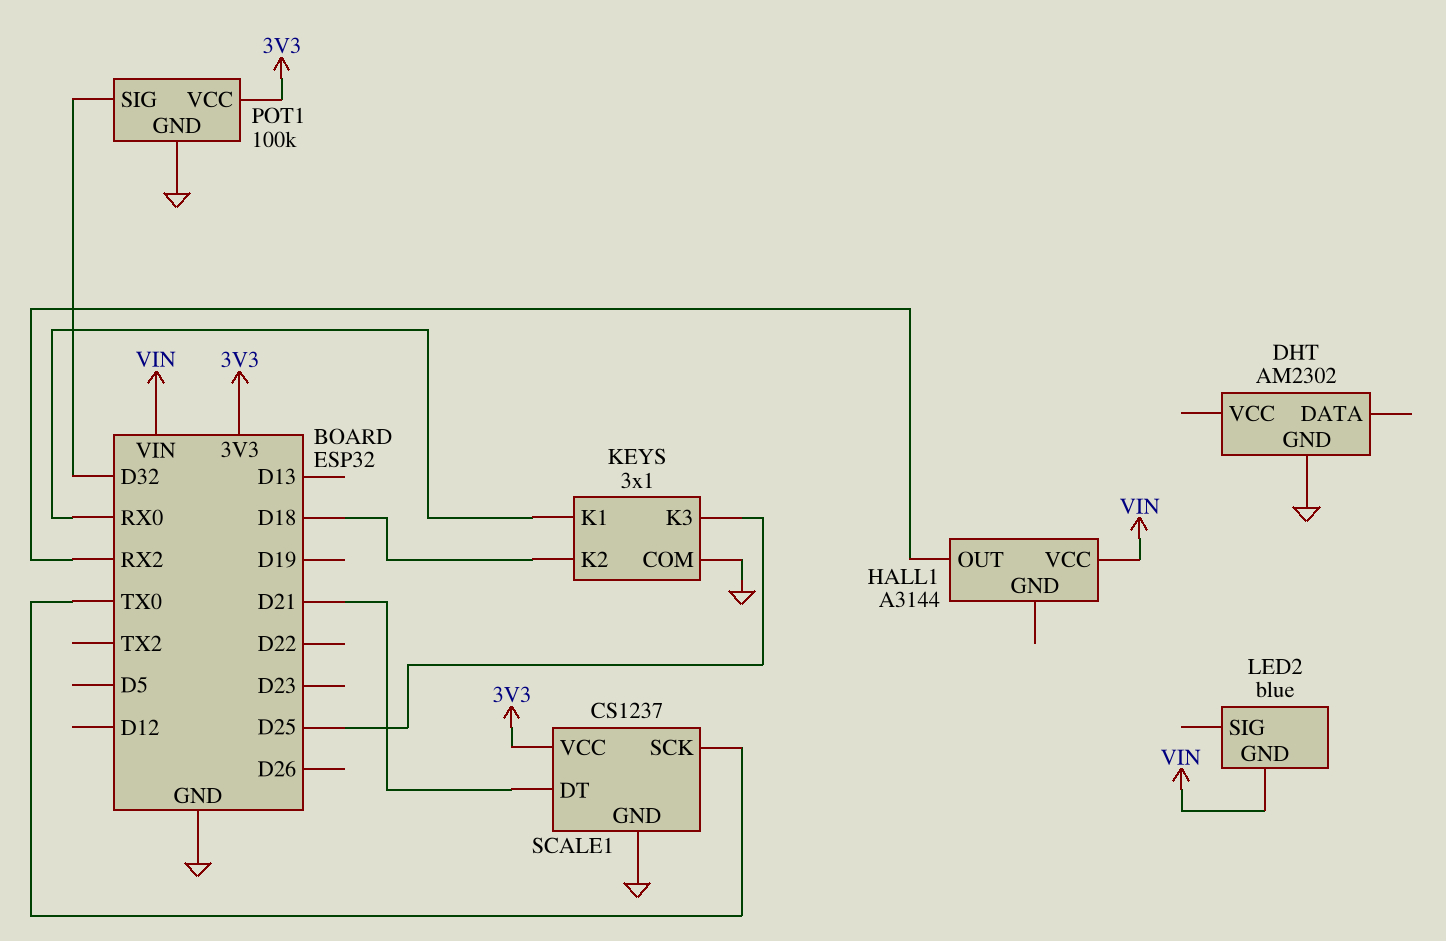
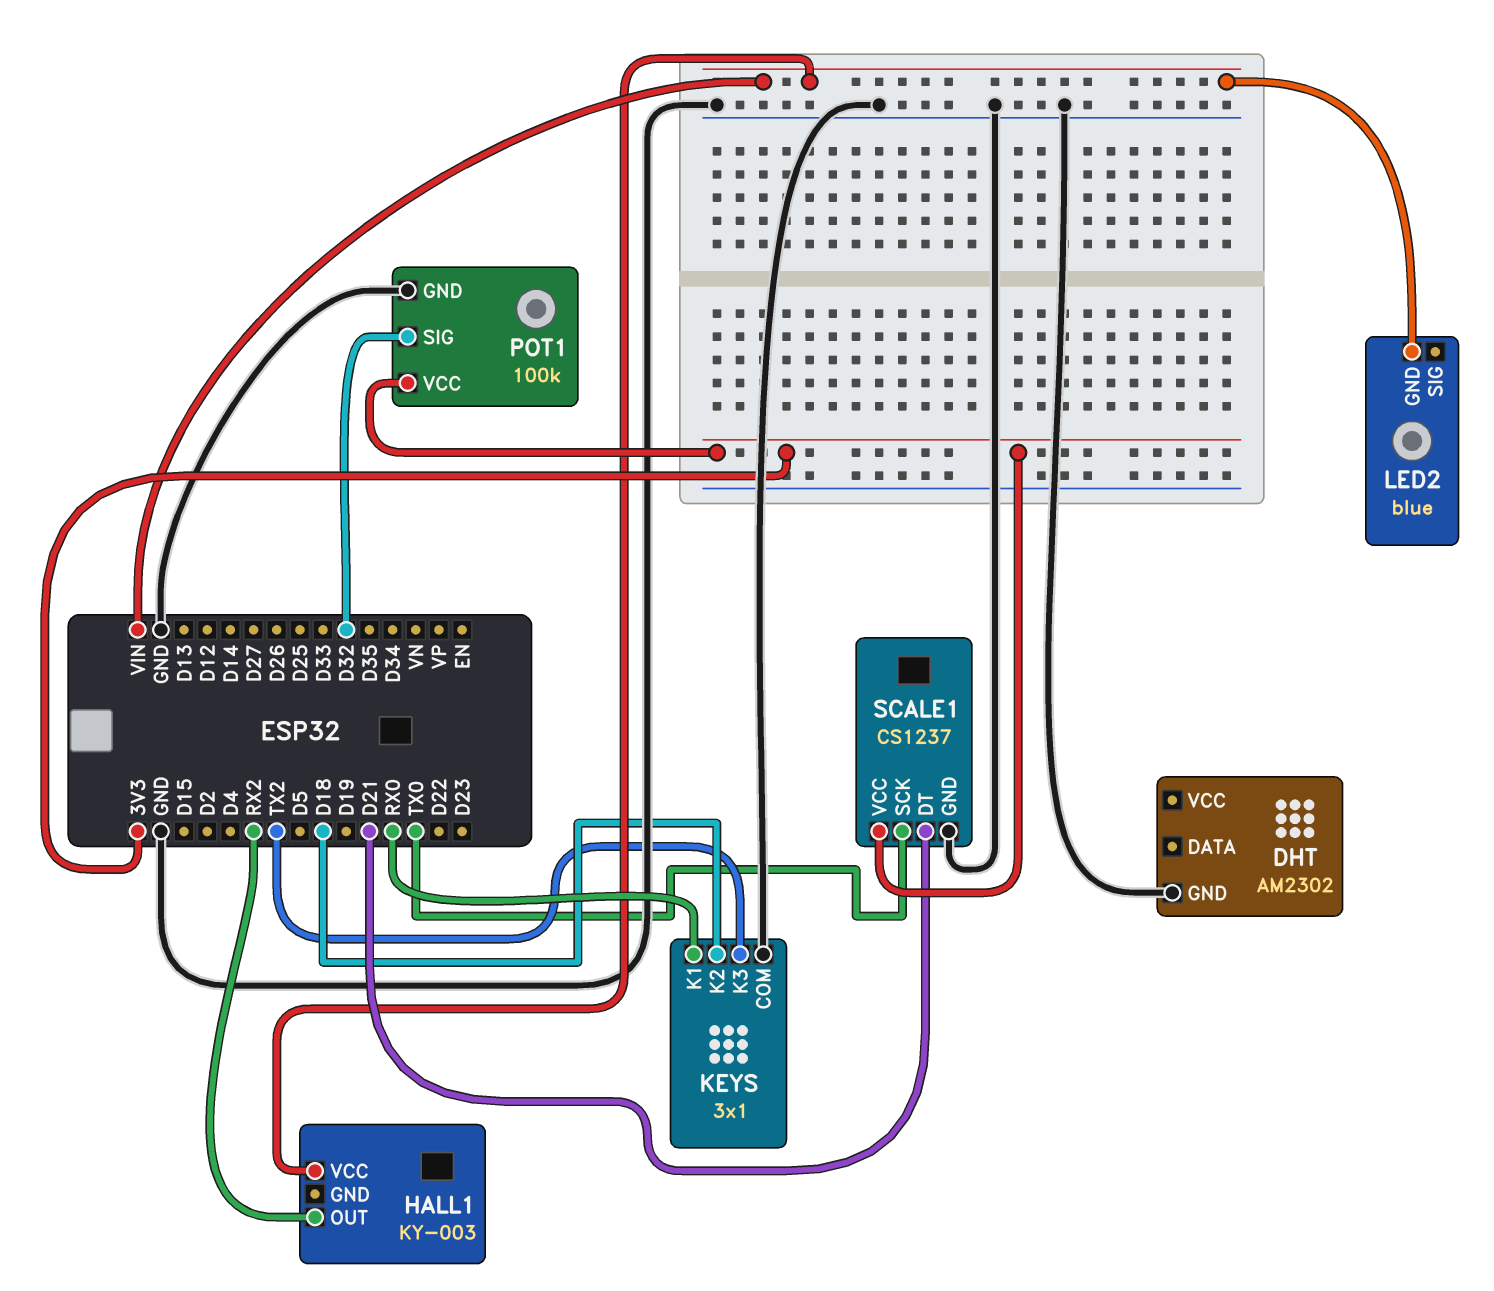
HALL1: A3144 -> KY-003
KEYS pin K3: D25 -> TX2

